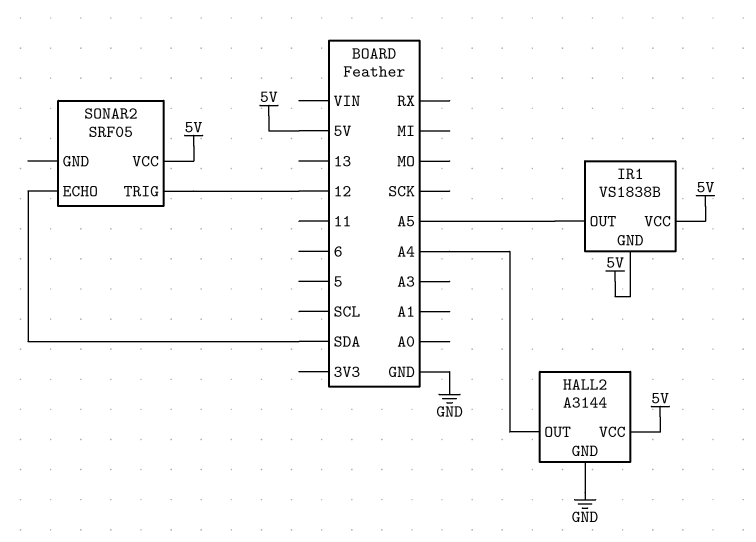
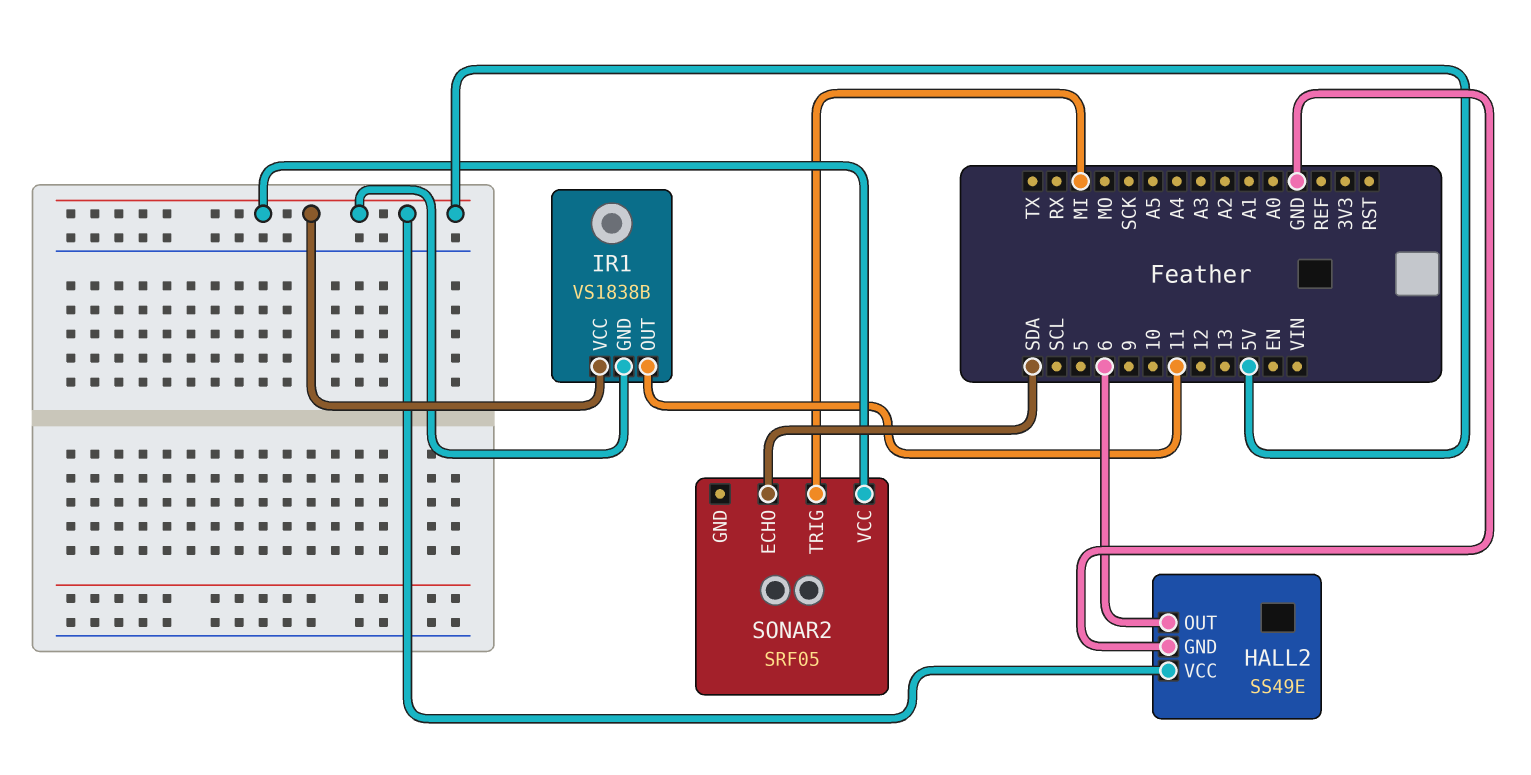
HALL2: A3144 -> SS49E
HALL2 pin OUT: A4 -> 6
IR1 pin OUT: A5 -> 11
SONAR2 pin TRIG: 12 -> MI

